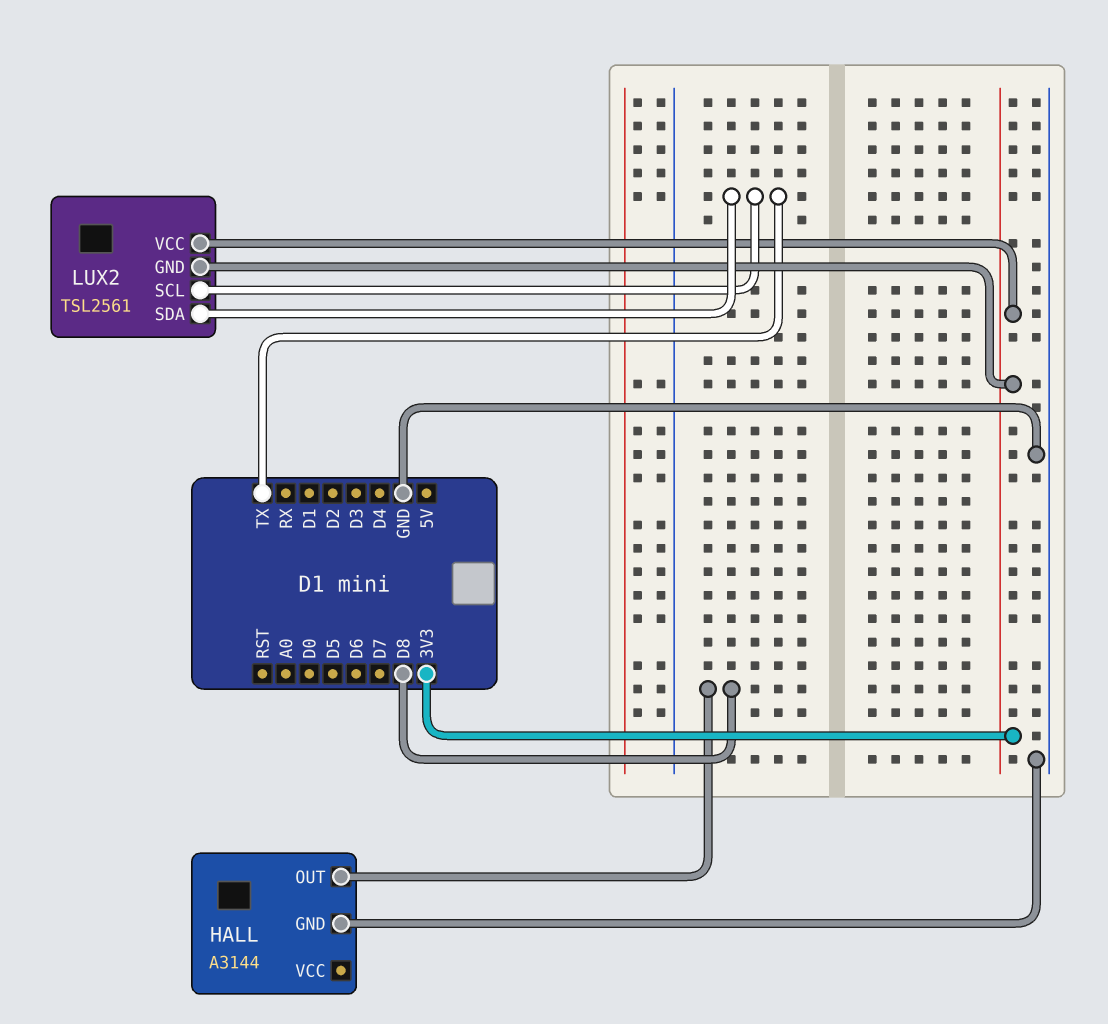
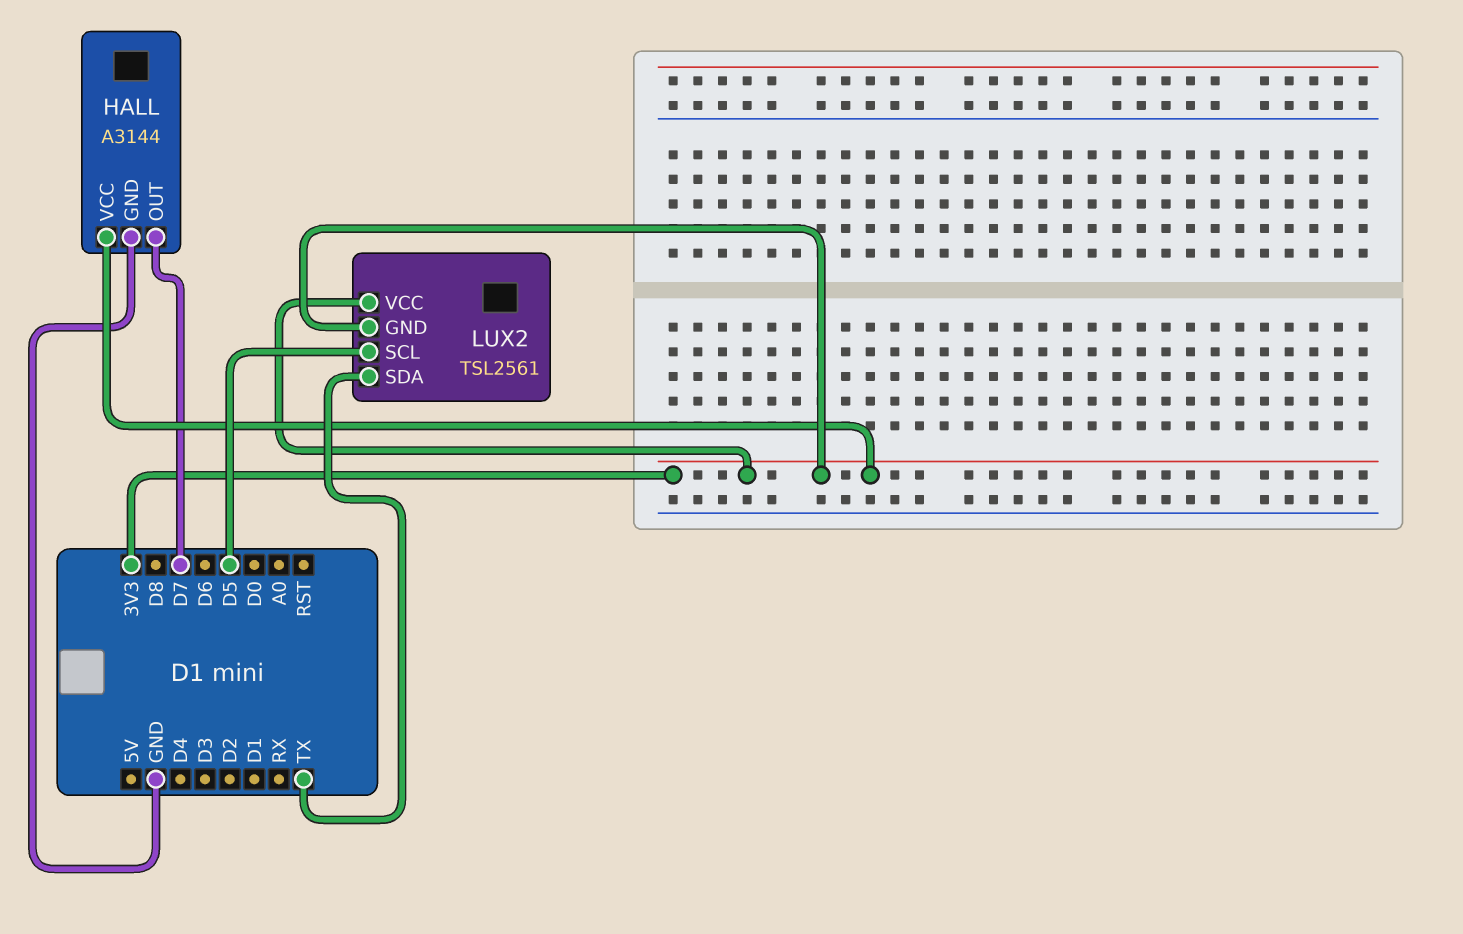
HALL pin OUT: D8 -> D7
HALL pin VCC: none -> 3V3
LUX2 pin SCL: TX -> D5

